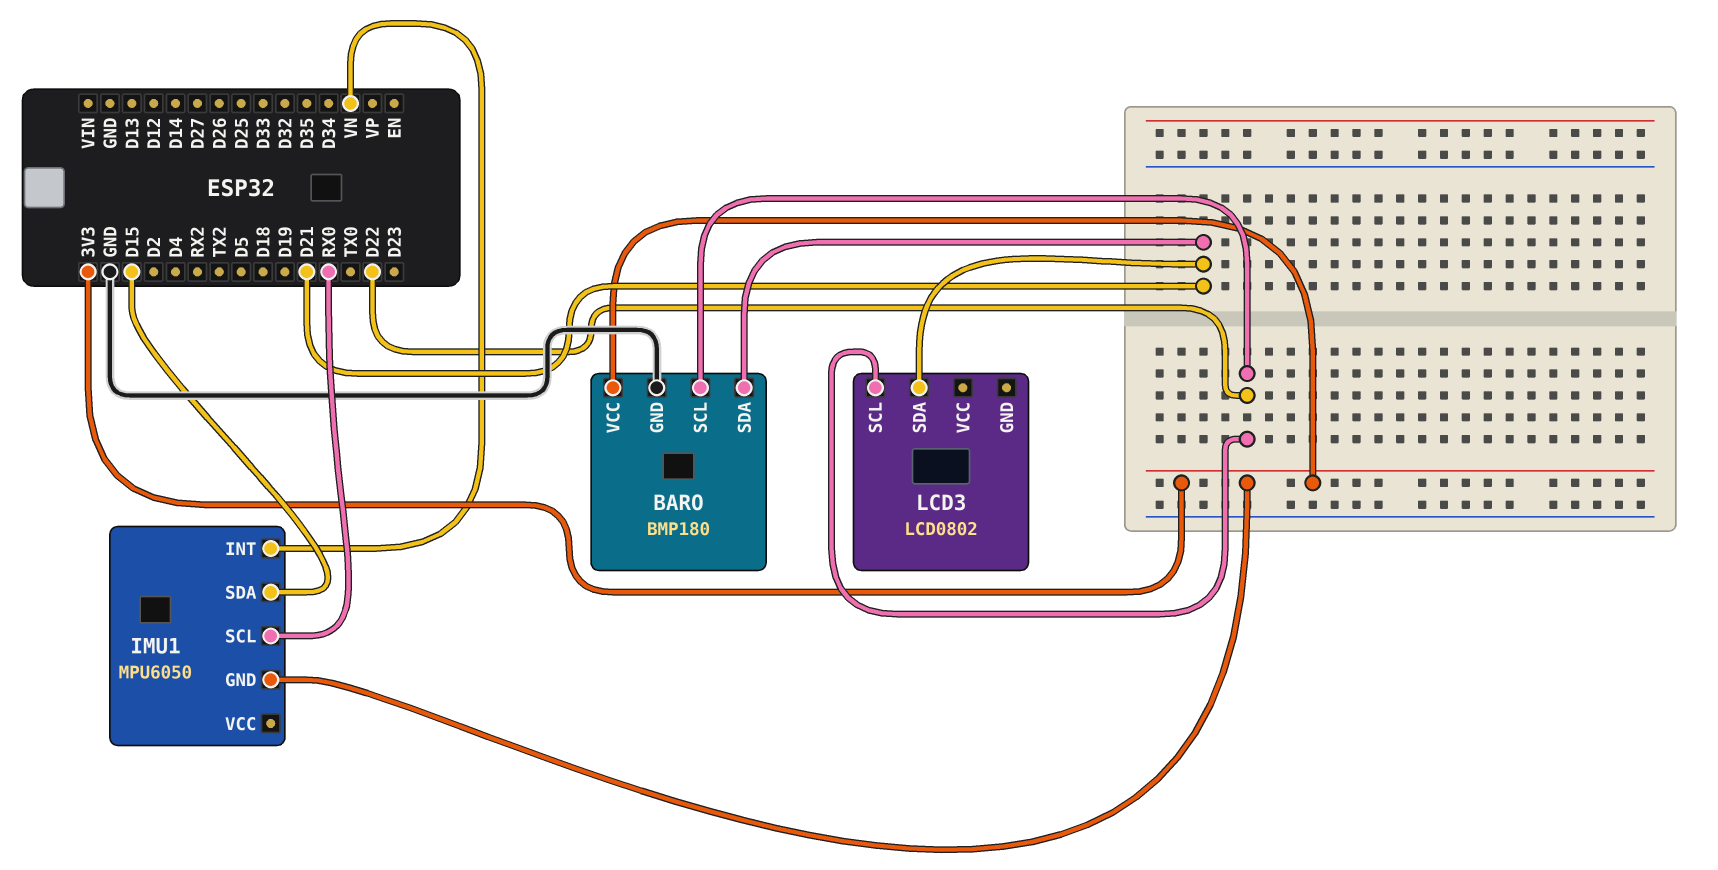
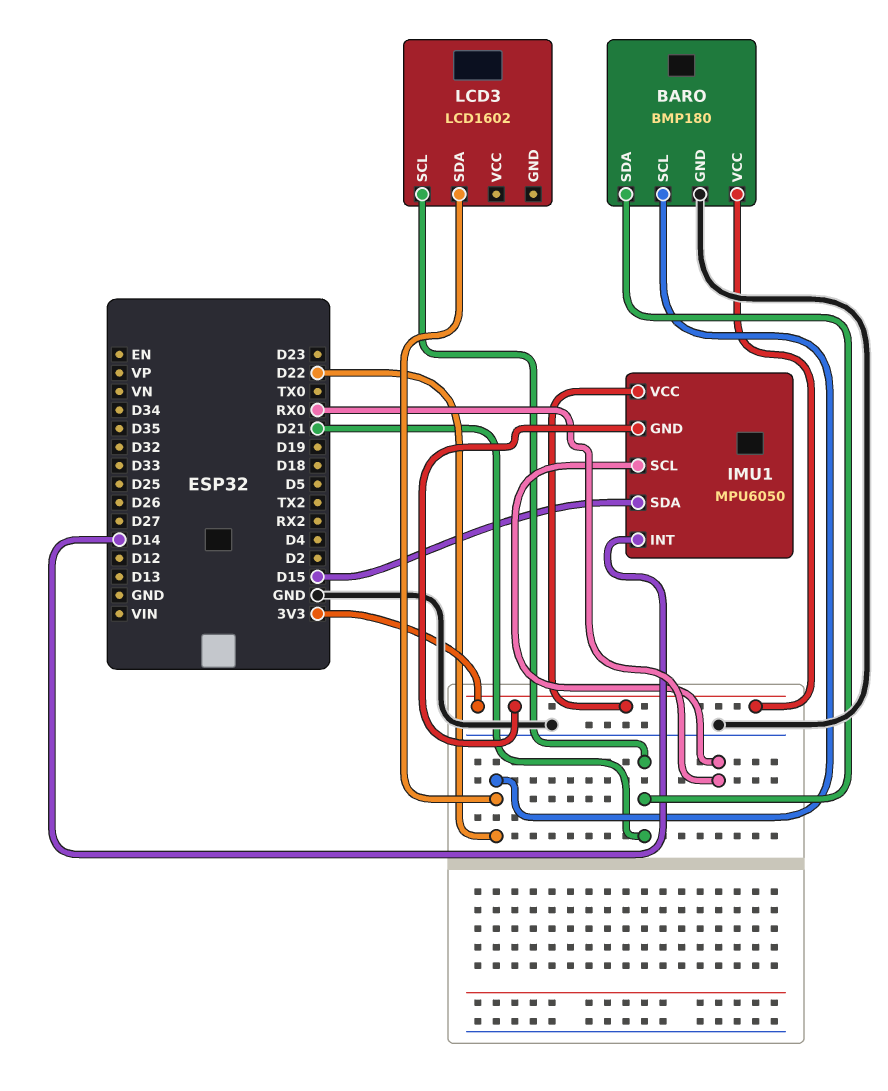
IMU1 pin INT: VN -> D14
IMU1 pin VCC: none -> 3V3
LCD3: LCD0802 -> LCD1602
LCD3 pin SCL: D22 -> D21
LCD3 pin SDA: D21 -> D22

